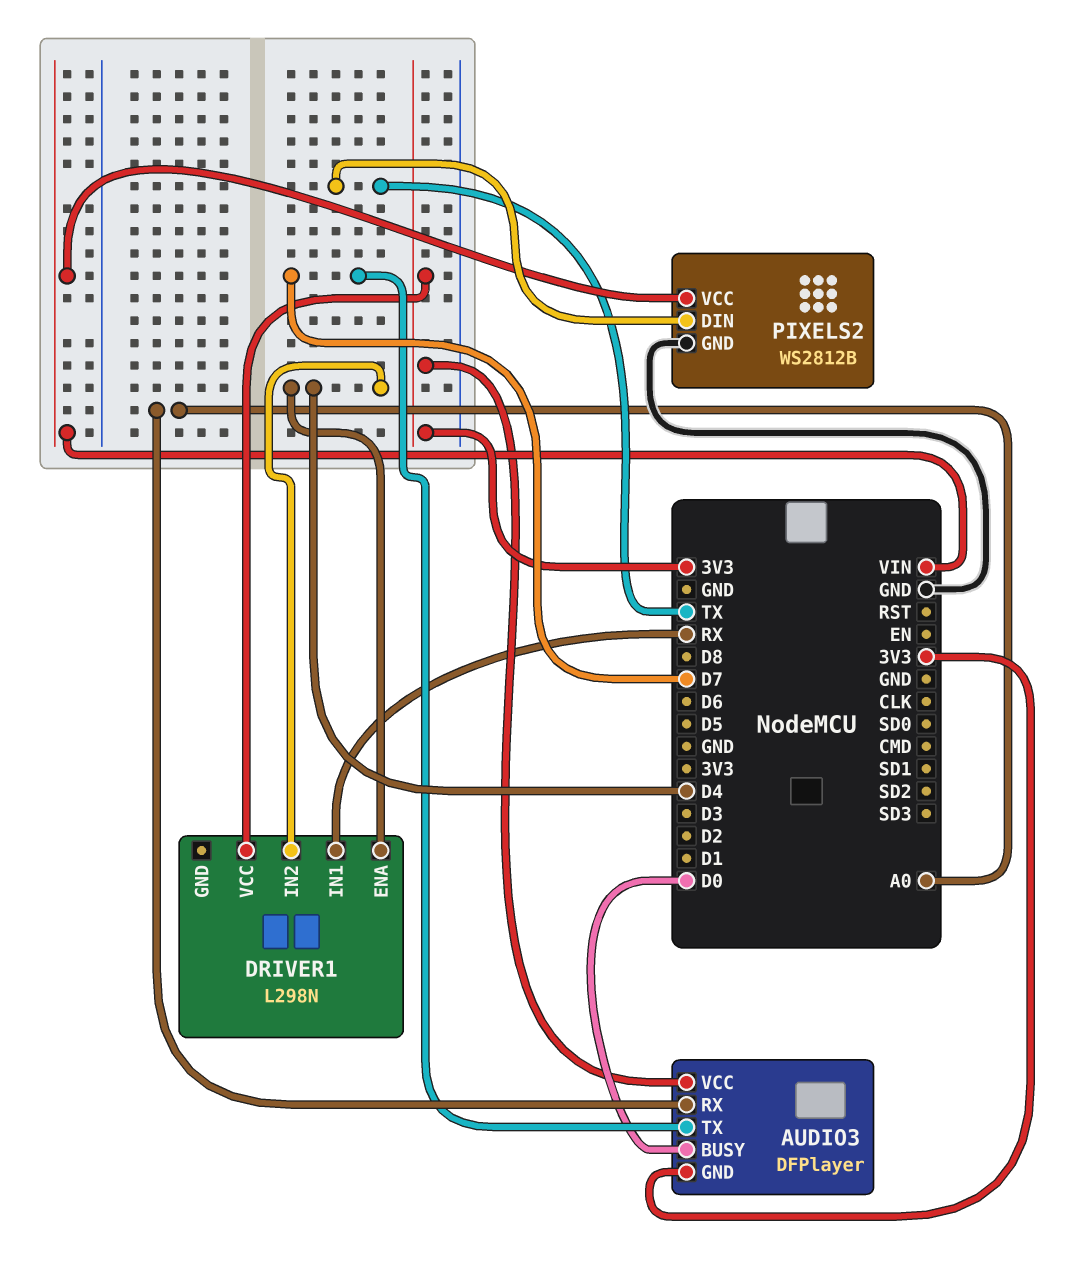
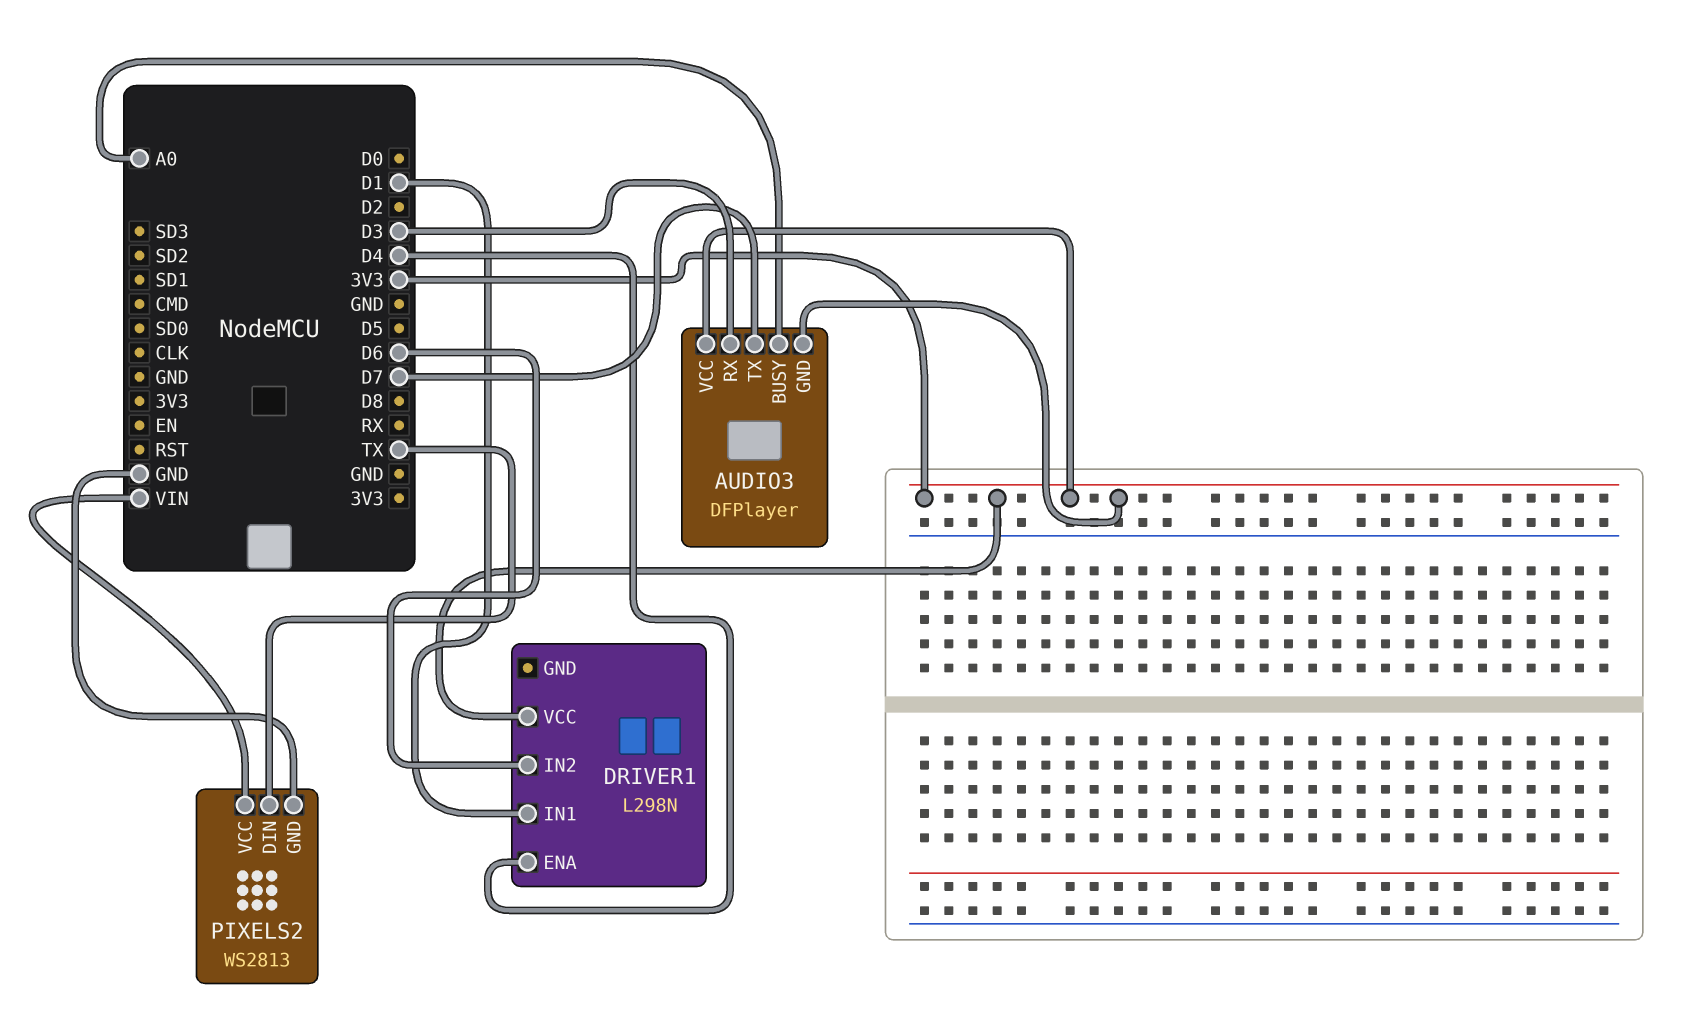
AUDIO3 pin BUSY: D0 -> A0
AUDIO3 pin RX: A0 -> D3
DRIVER1 pin IN1: RX -> D1
DRIVER1 pin IN2: D4 -> D6
PIXELS2: WS2812B -> WS2813

